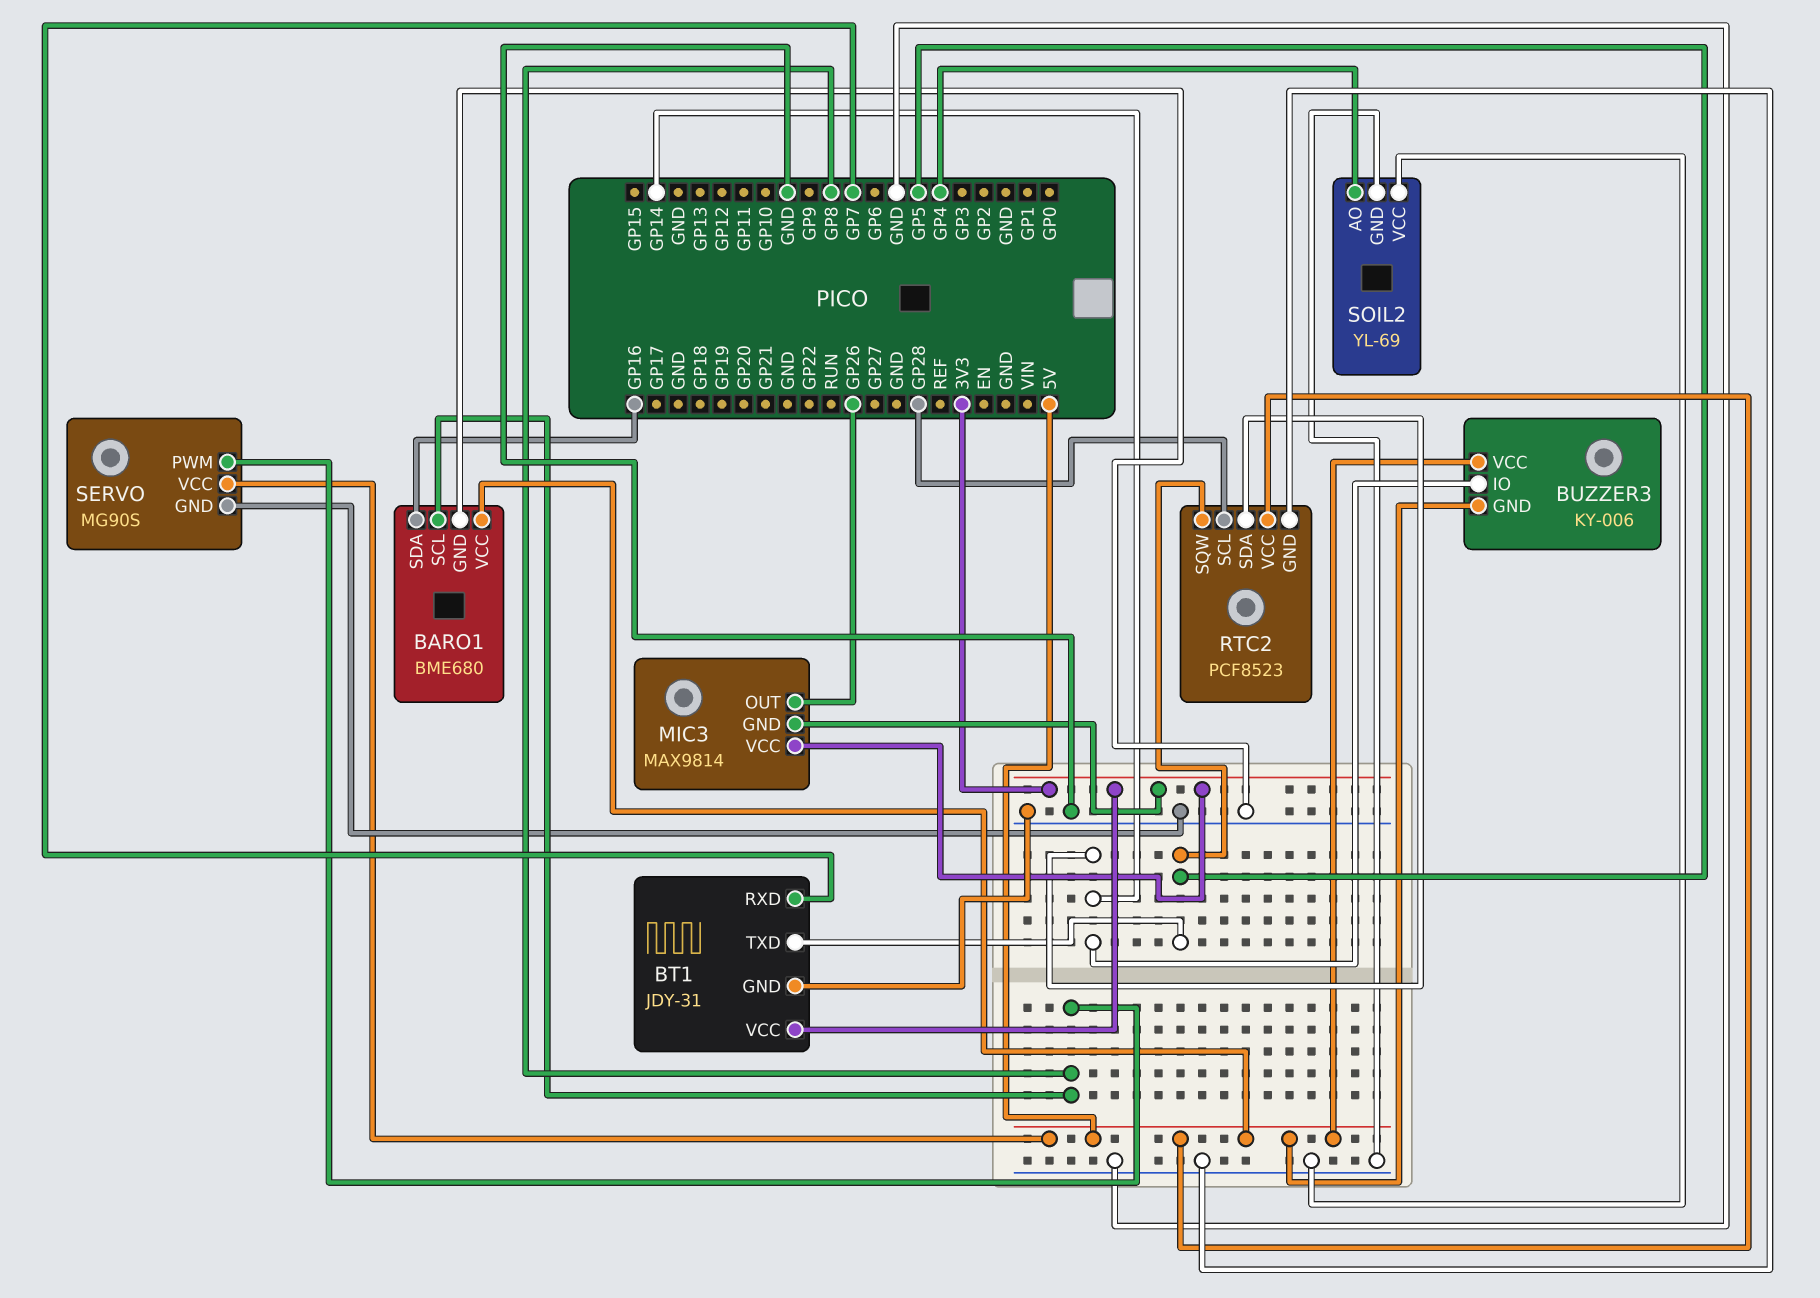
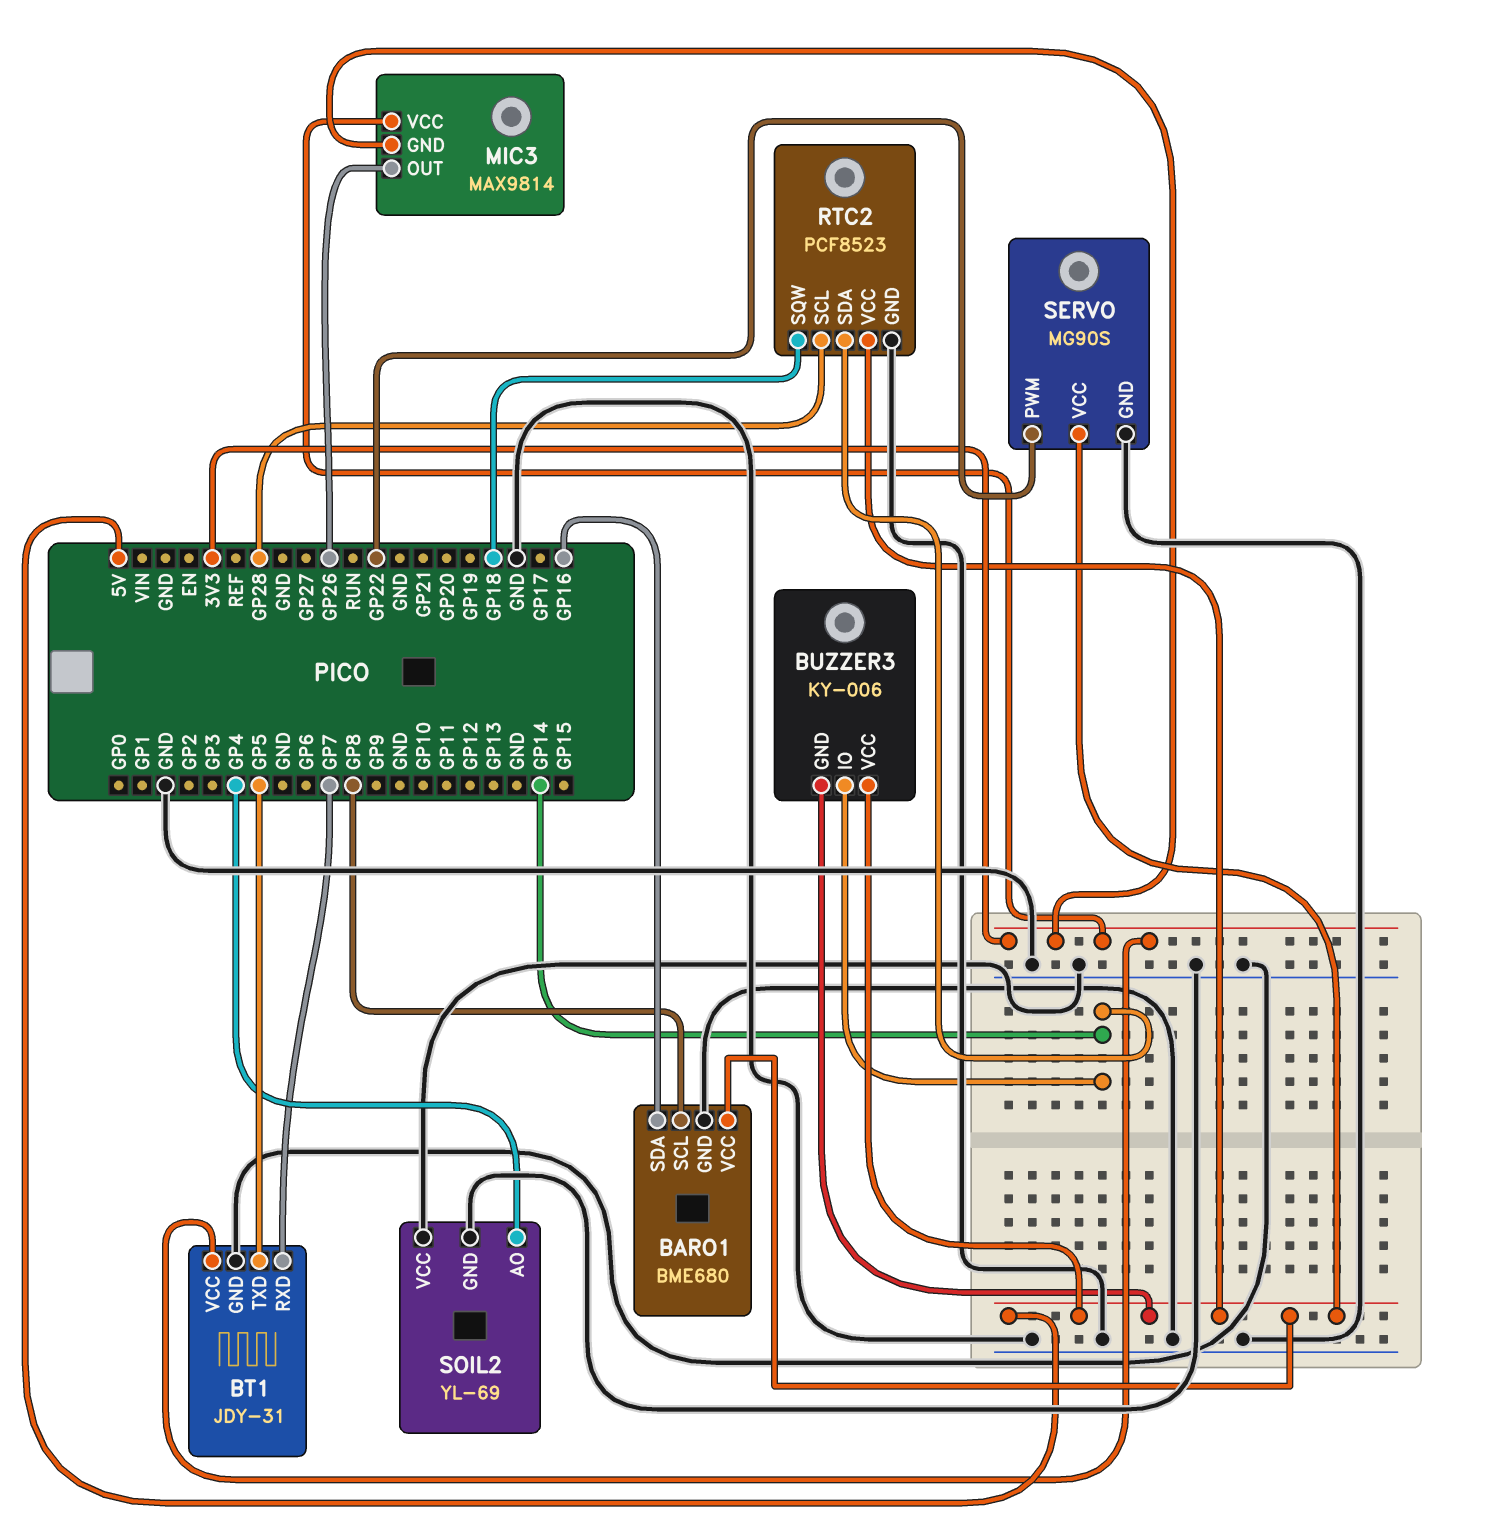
RTC2 pin SQW: GP5 -> GP18
SERVO pin PWM: GP8 -> GP22

